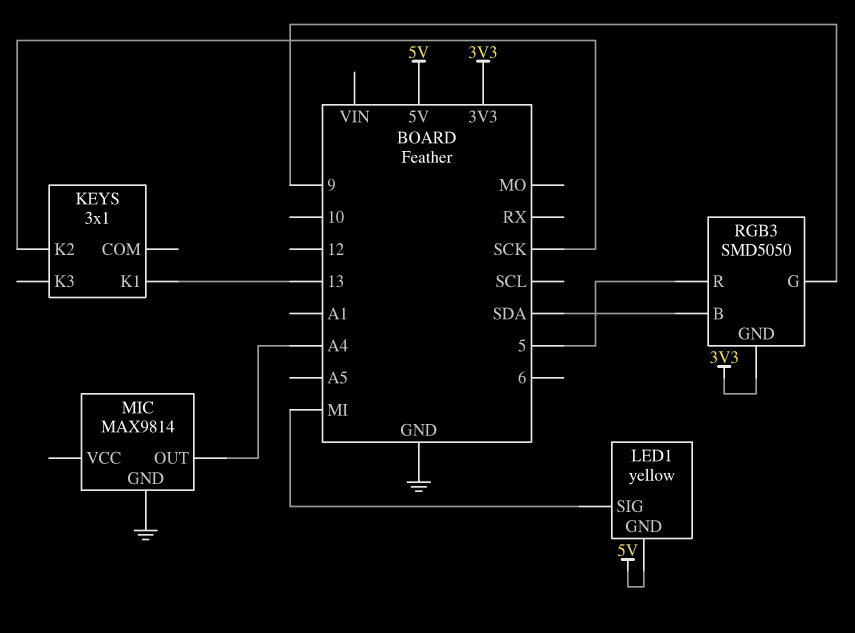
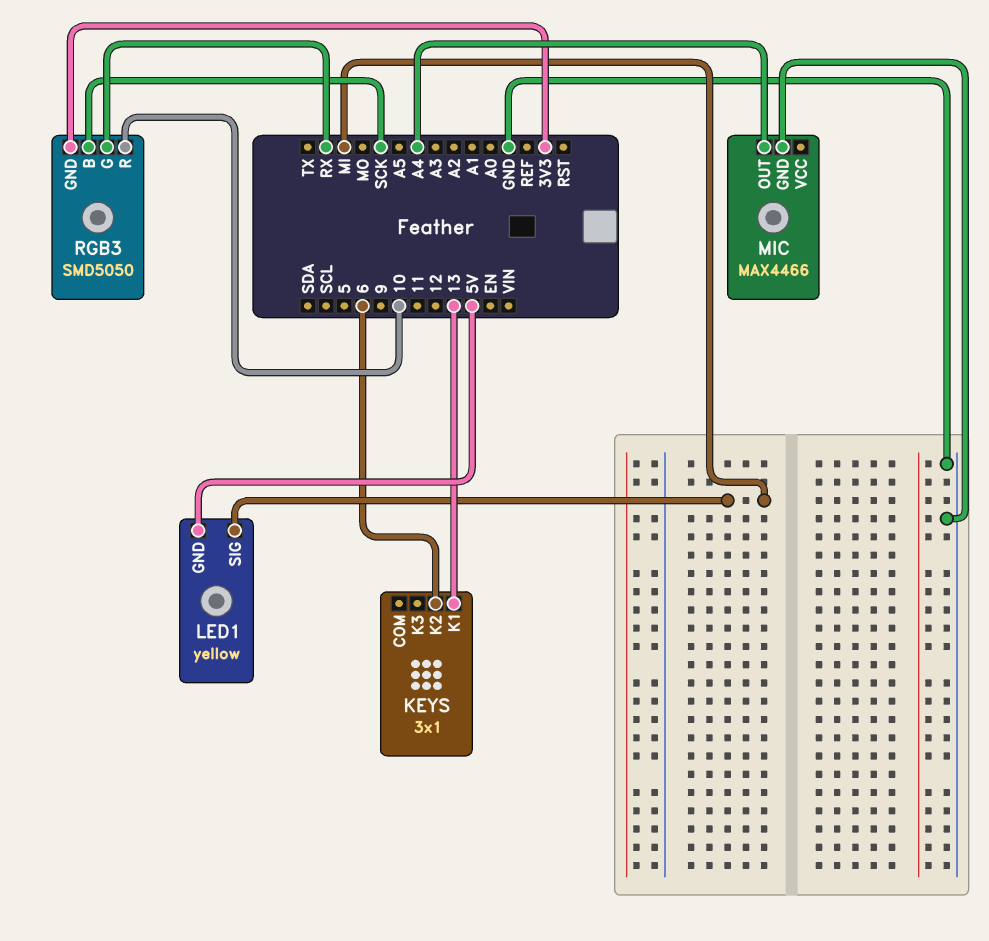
KEYS pin K2: SCK -> 6
MIC: MAX9814 -> MAX4466
RGB3 pin B: SDA -> SCK
RGB3 pin G: 9 -> RX
RGB3 pin R: 5 -> 10

